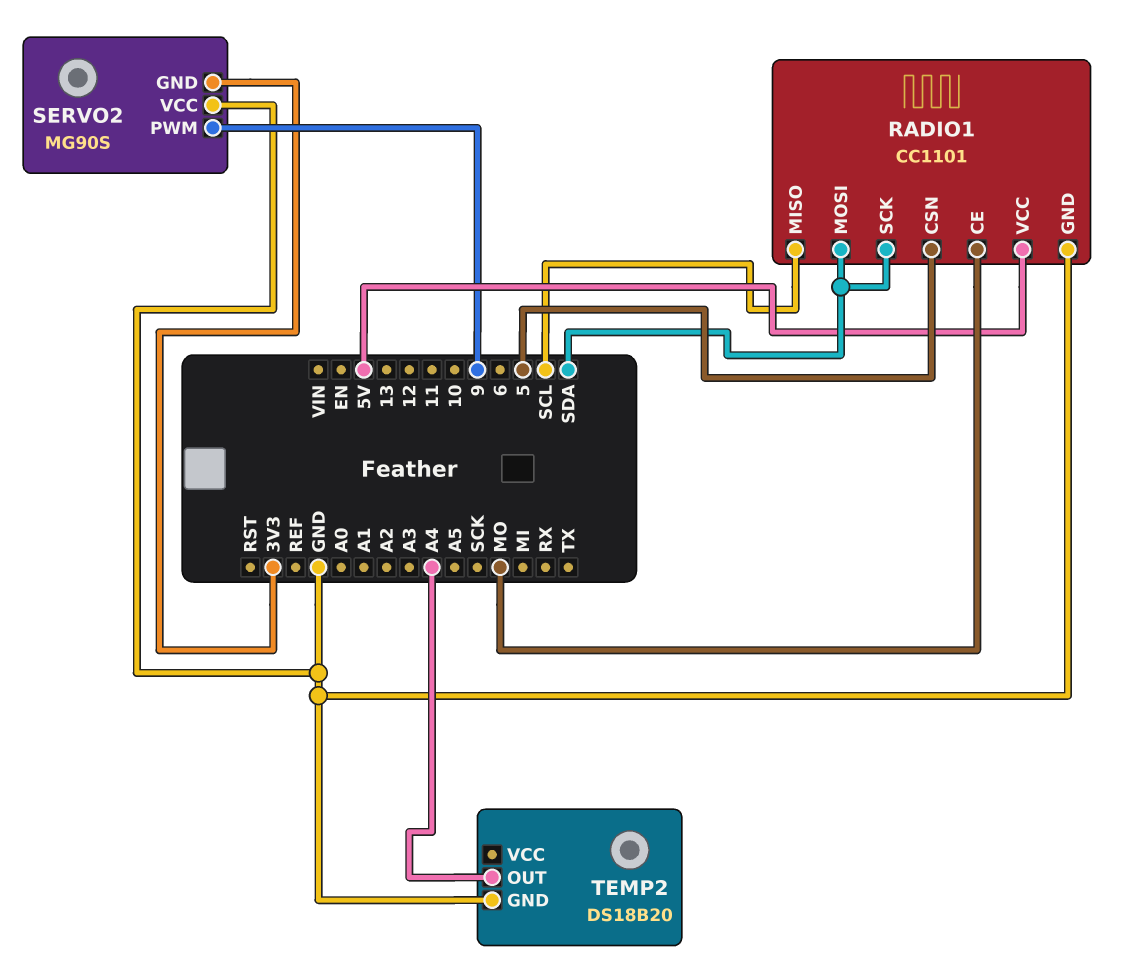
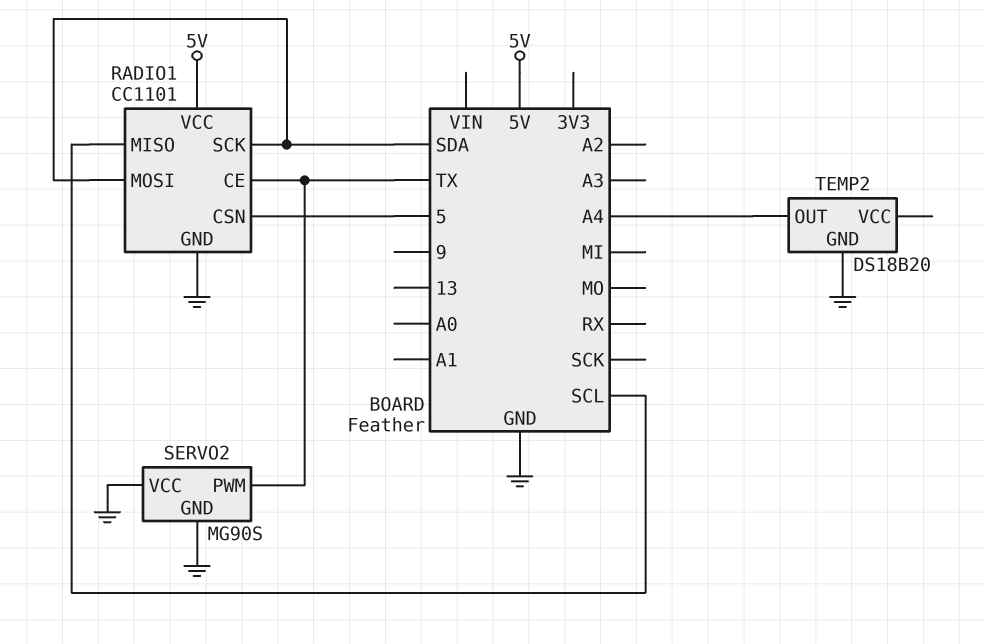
RADIO1 pin CE: MO -> TX
SERVO2 pin GND: 3V3 -> GND
SERVO2 pin PWM: 9 -> TX

